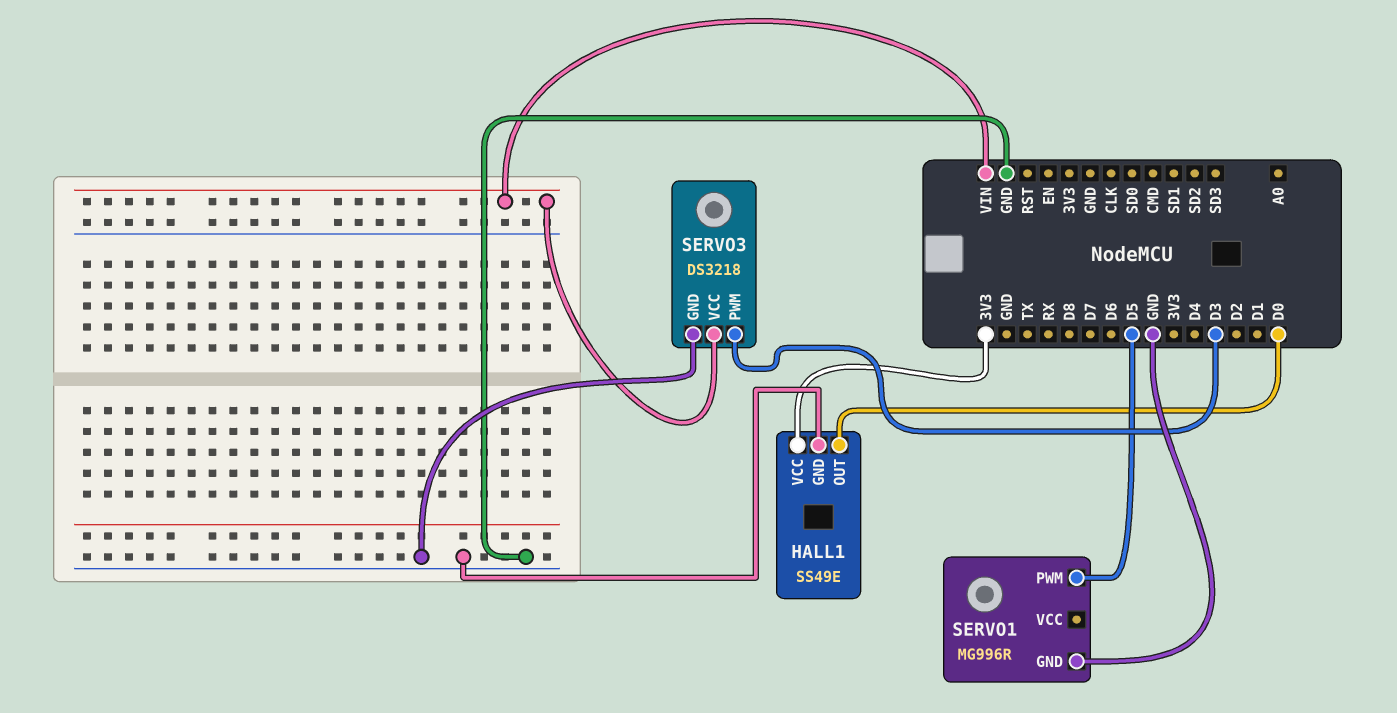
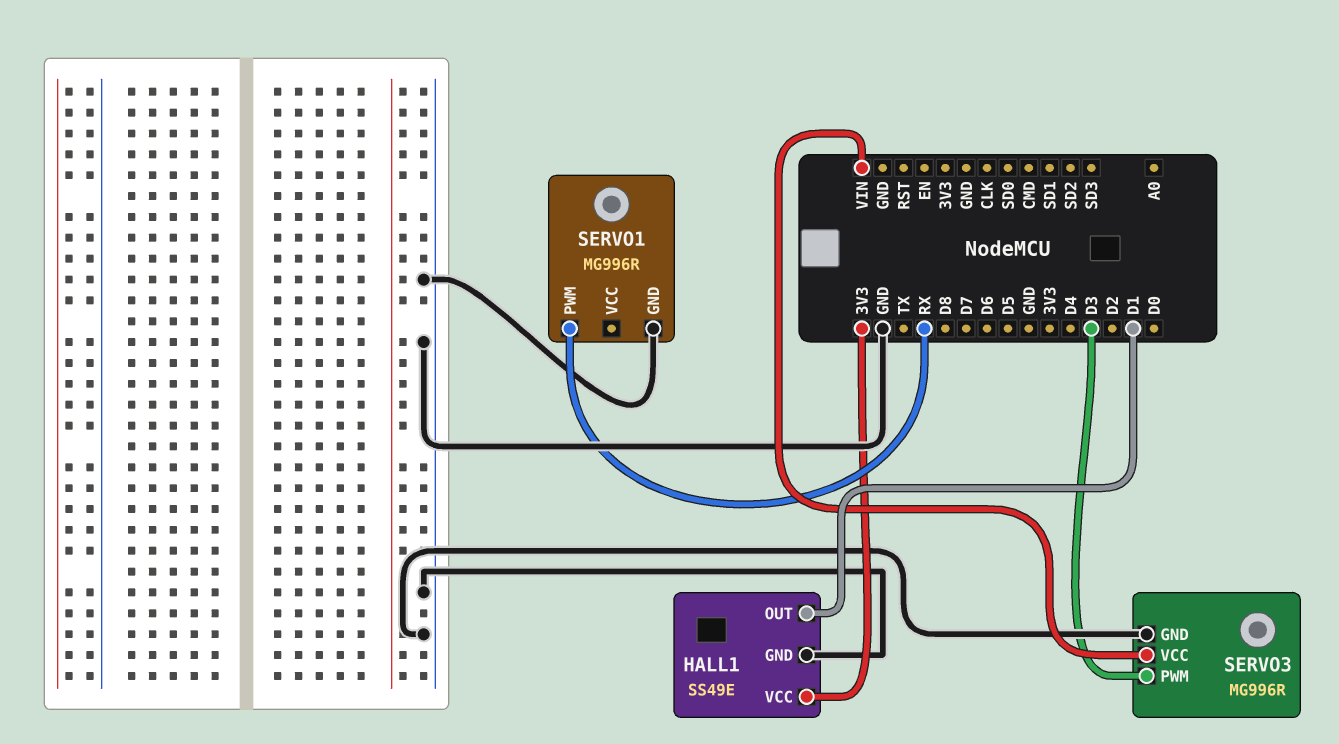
HALL1 pin OUT: D0 -> D1
SERVO1 pin PWM: D5 -> RX
SERVO3: DS3218 -> MG996R

